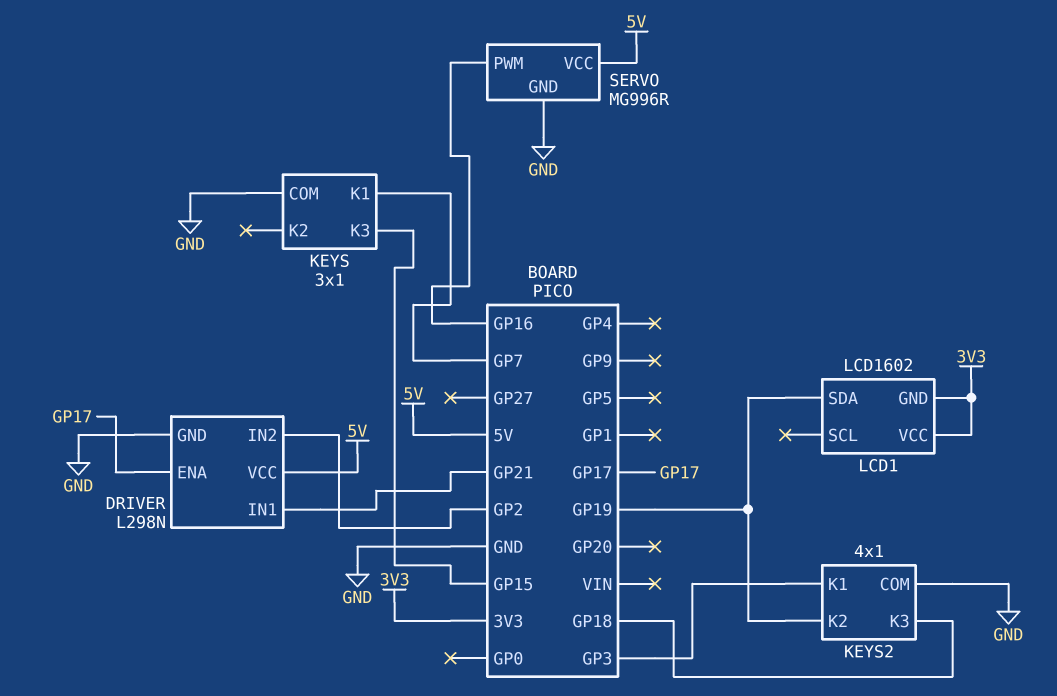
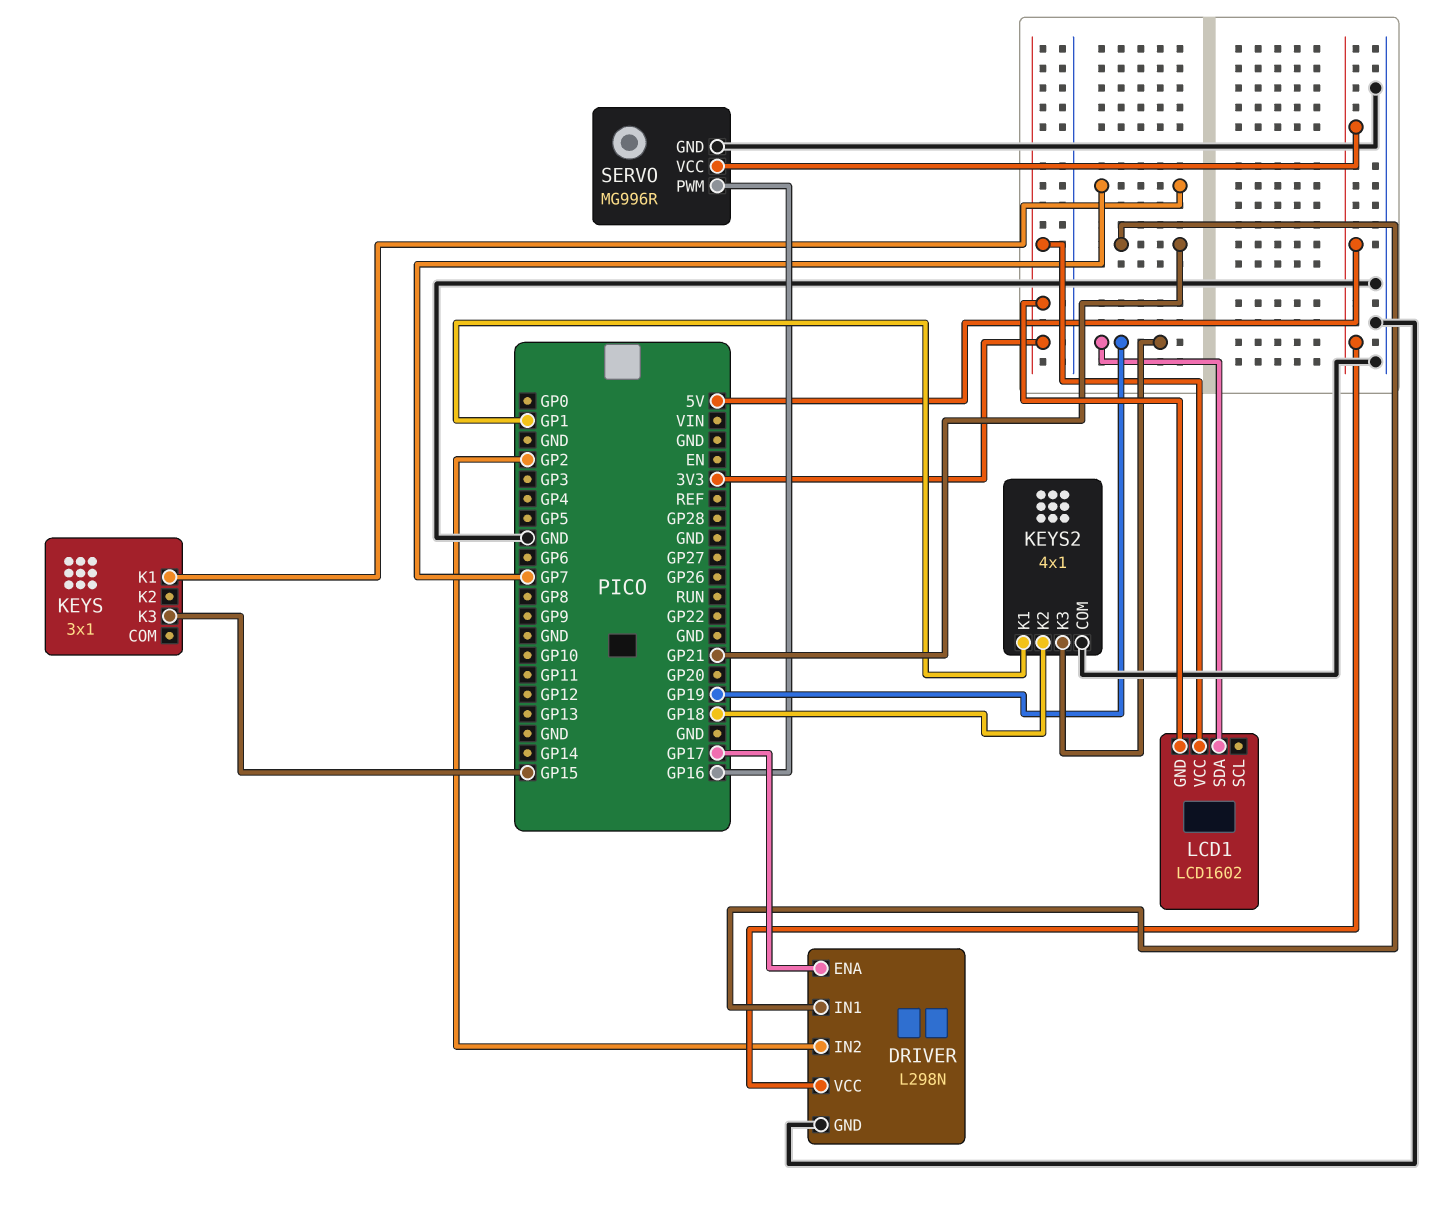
KEYS pin COM: GND -> none
KEYS2 pin K1: GP3 -> GP1
KEYS2 pin K2: GP19 -> GP18
KEYS2 pin K3: GP18 -> GP19

